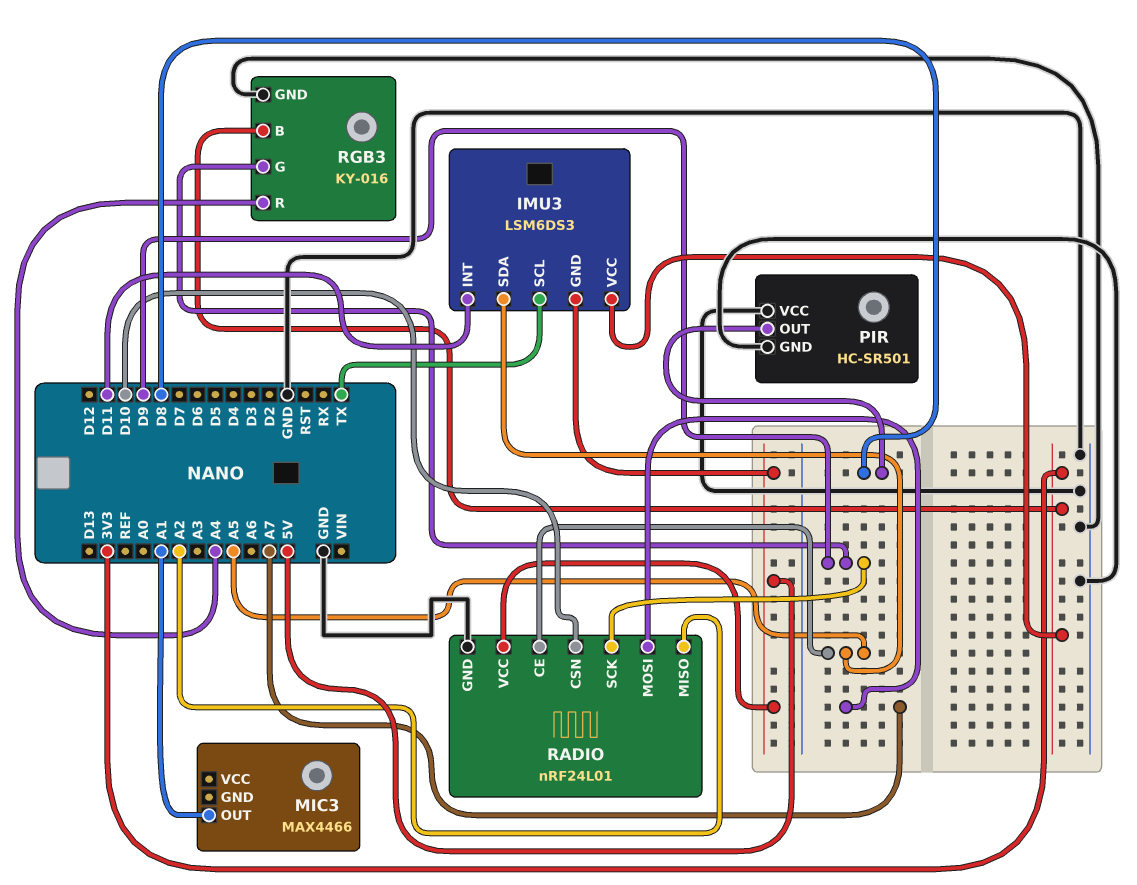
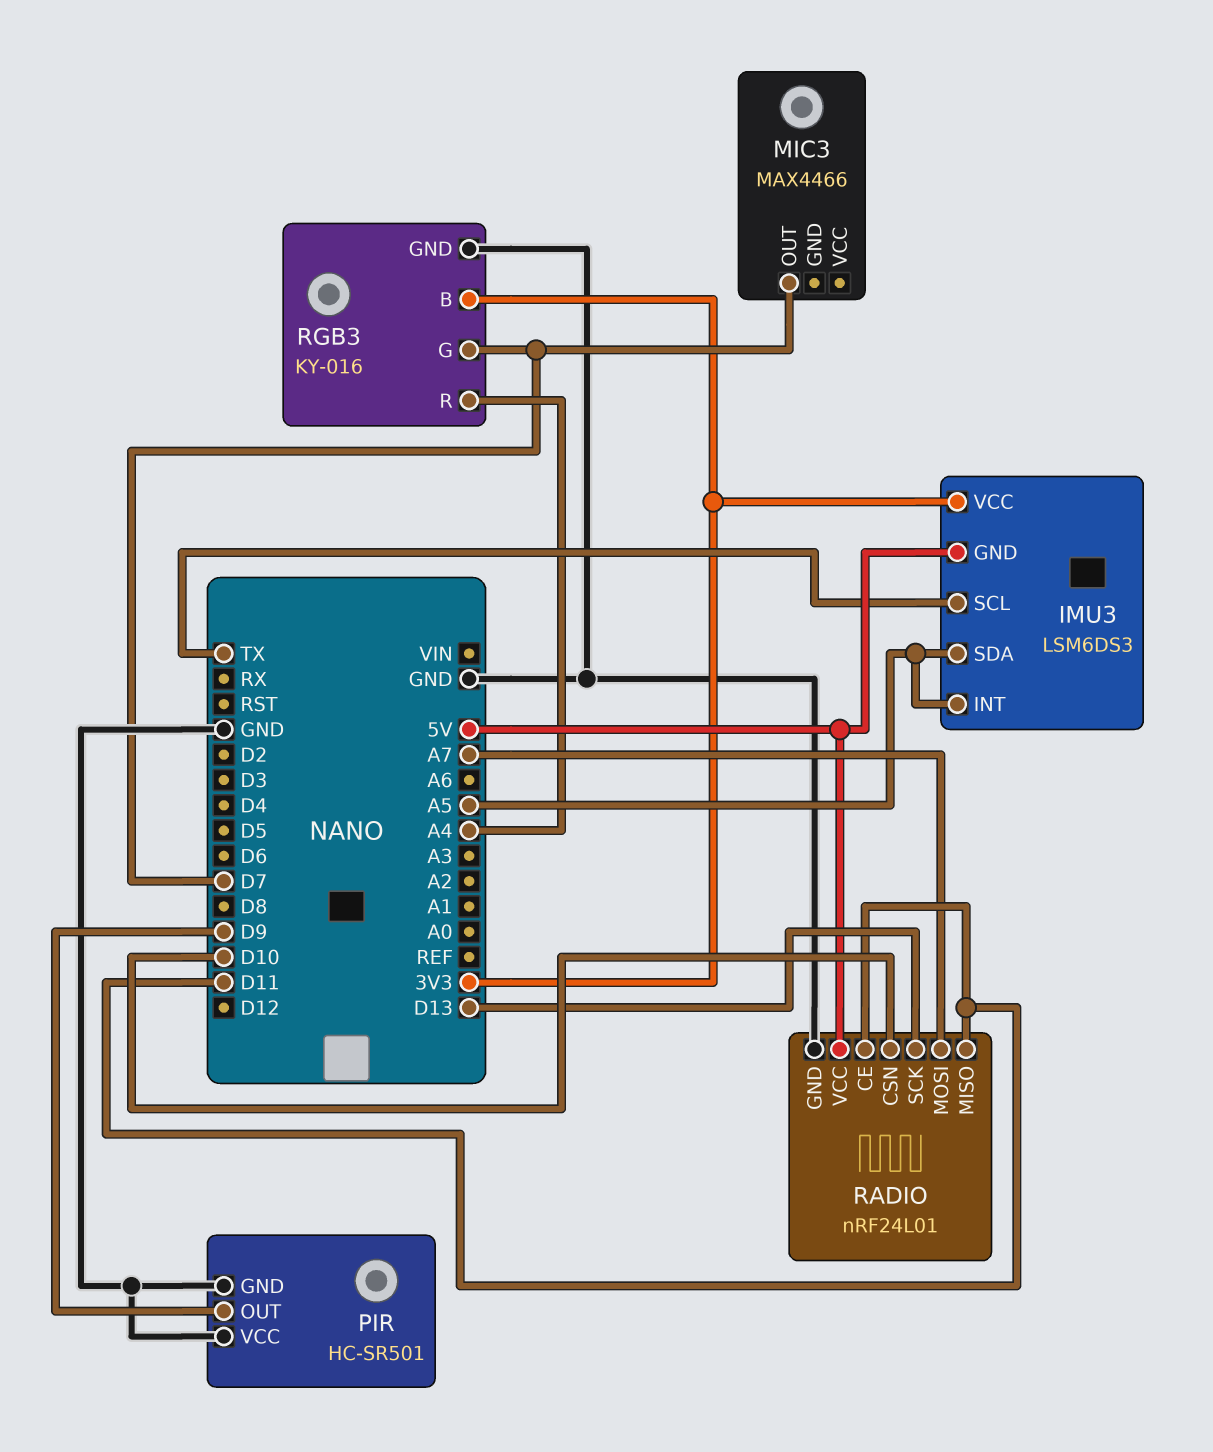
IMU3 pin INT: D11 -> A5
MIC3 pin OUT: A1 -> D7
PIR pin OUT: D8 -> D9
RADIO pin CE: A5 -> D11
RADIO pin MISO: A2 -> D11
RADIO pin SCK: D9 -> D13
RGB3 pin G: D9 -> D7

